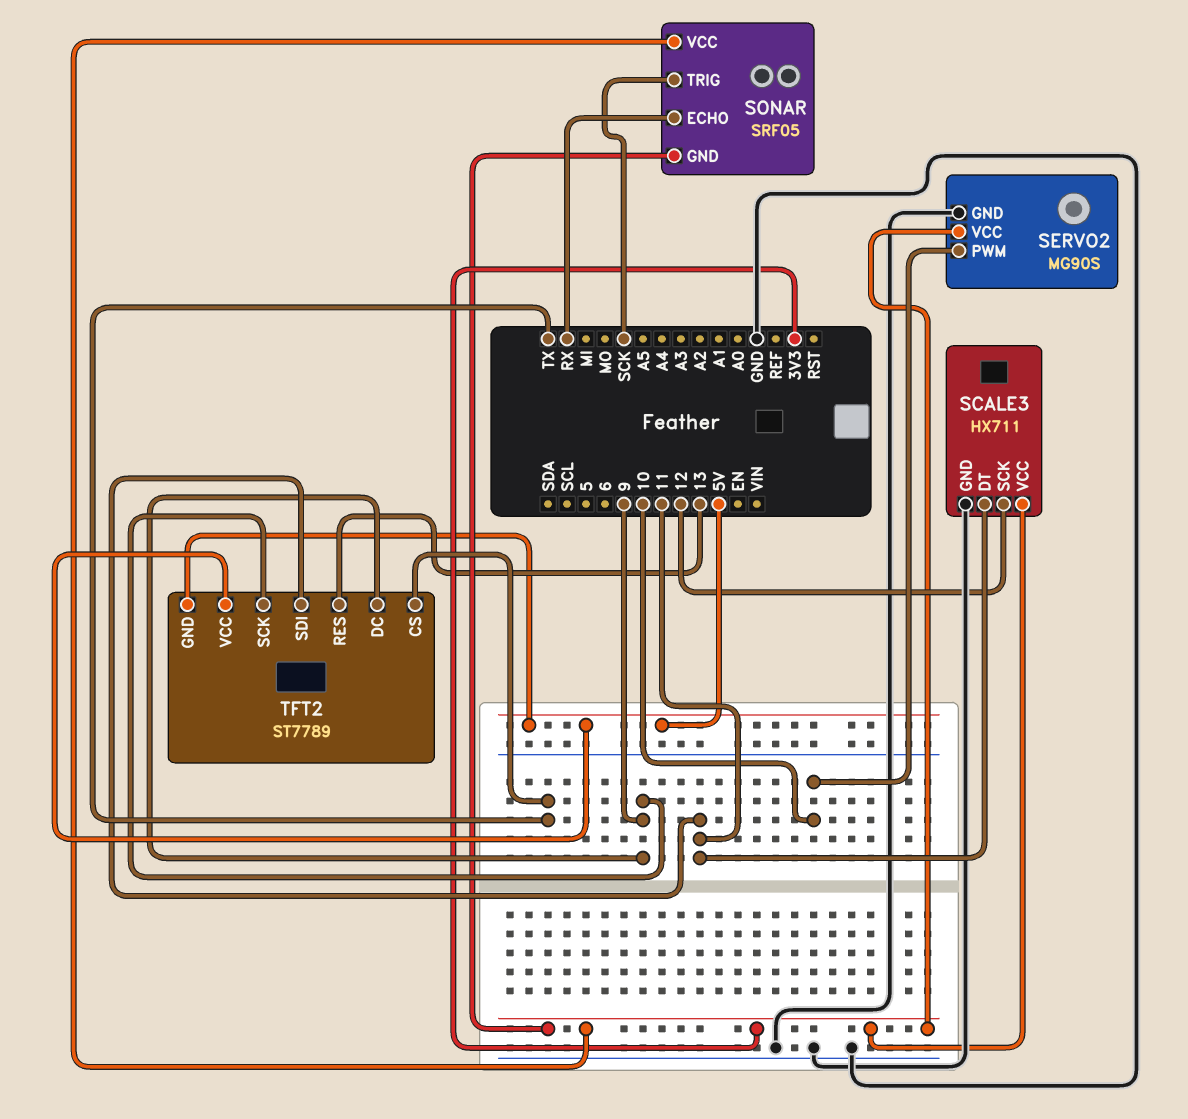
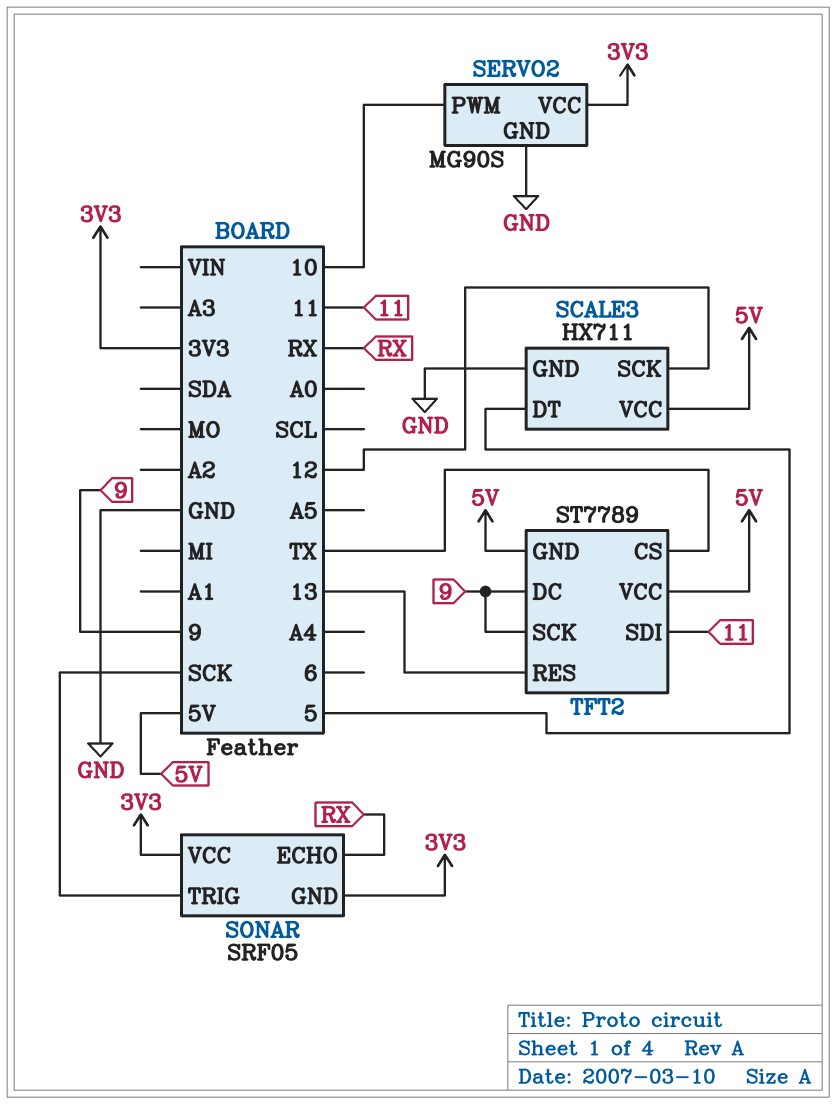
SCALE3 pin DT: 11 -> 5
SCALE3 pin VCC: 3V3 -> 5V

